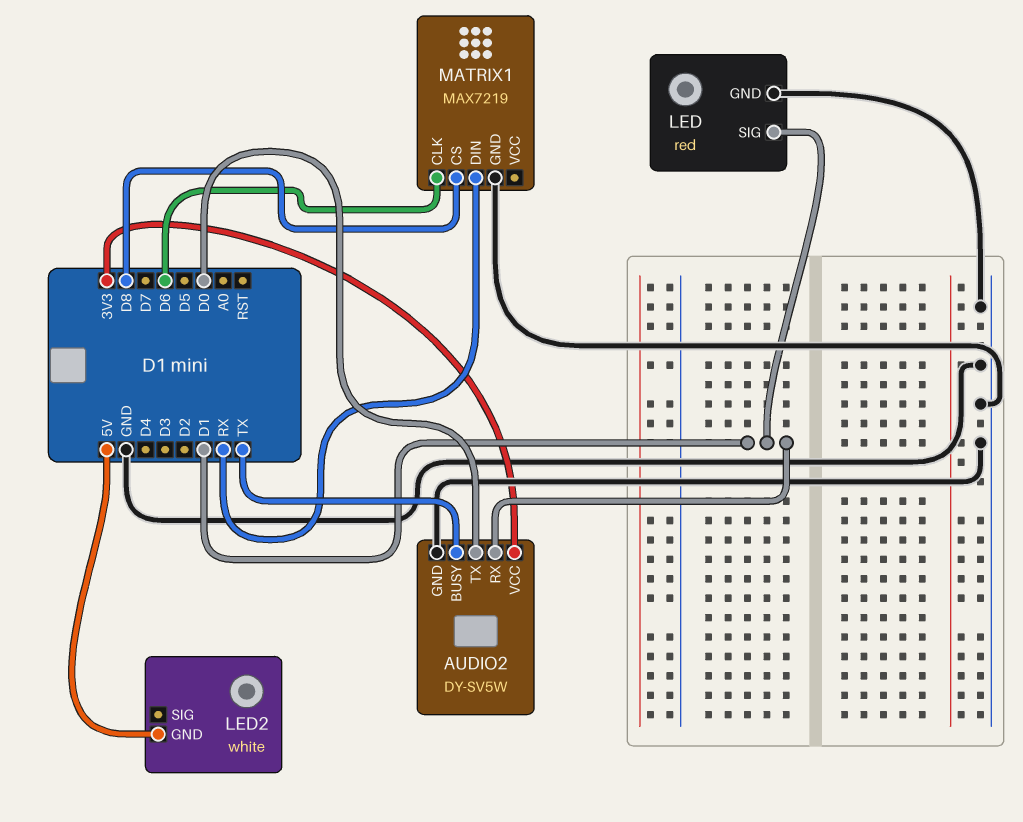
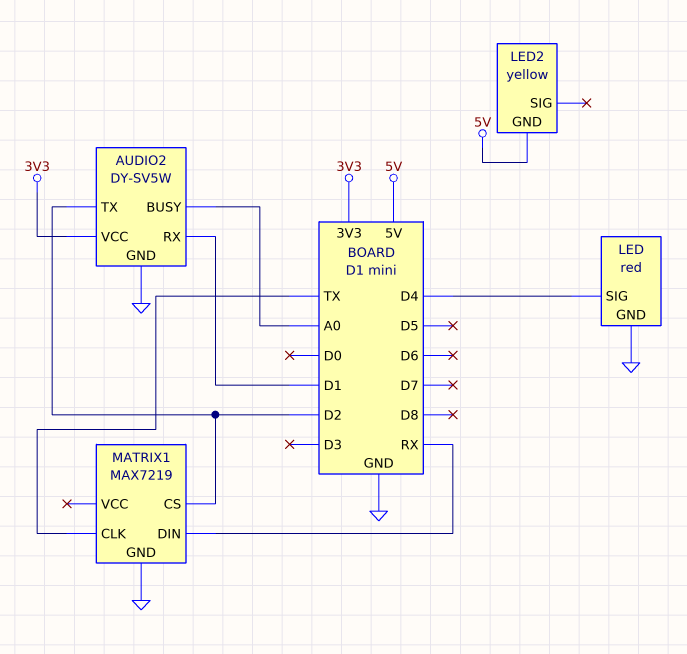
AUDIO2 pin BUSY: TX -> A0
AUDIO2 pin TX: D0 -> D2
LED pin SIG: D1 -> D4
LED2: white -> yellow
MATRIX1 pin CLK: D6 -> TX
MATRIX1 pin CS: D8 -> D2

